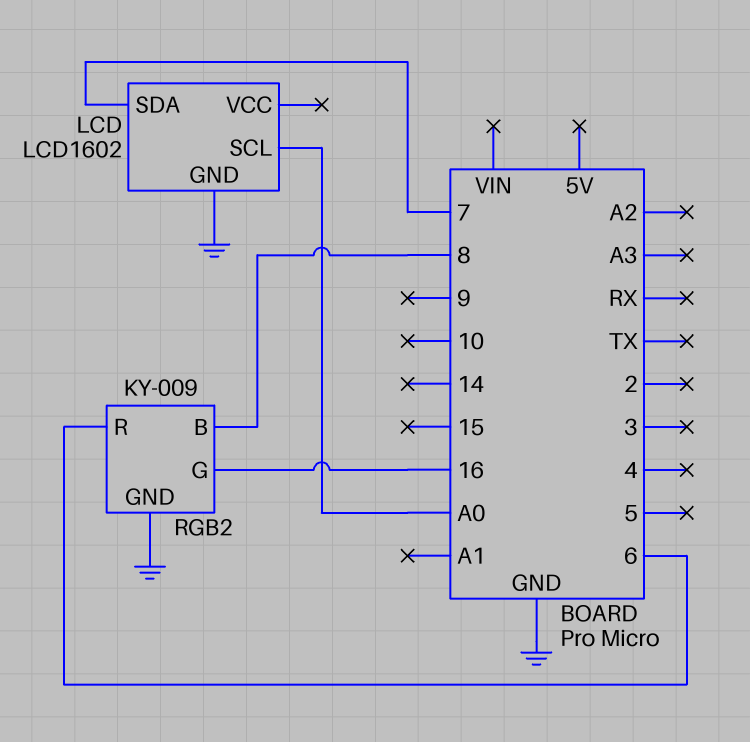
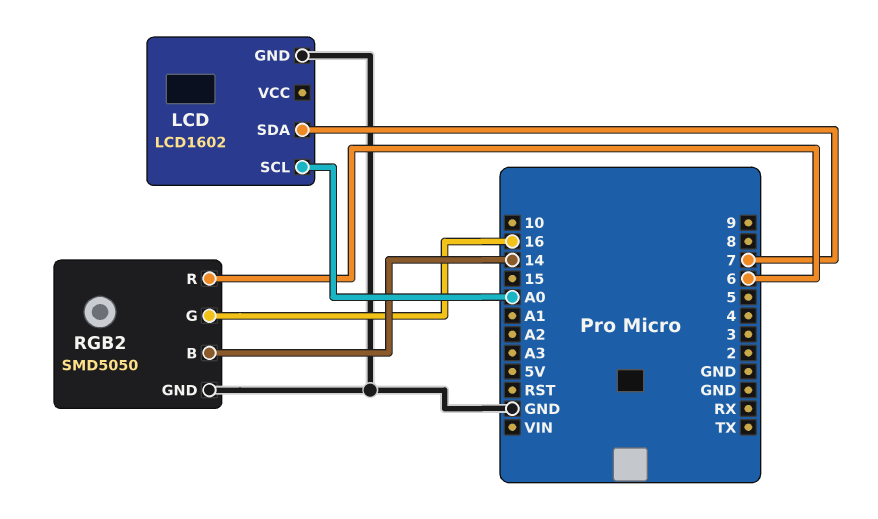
RGB2: KY-009 -> SMD5050
RGB2 pin B: 8 -> 14

